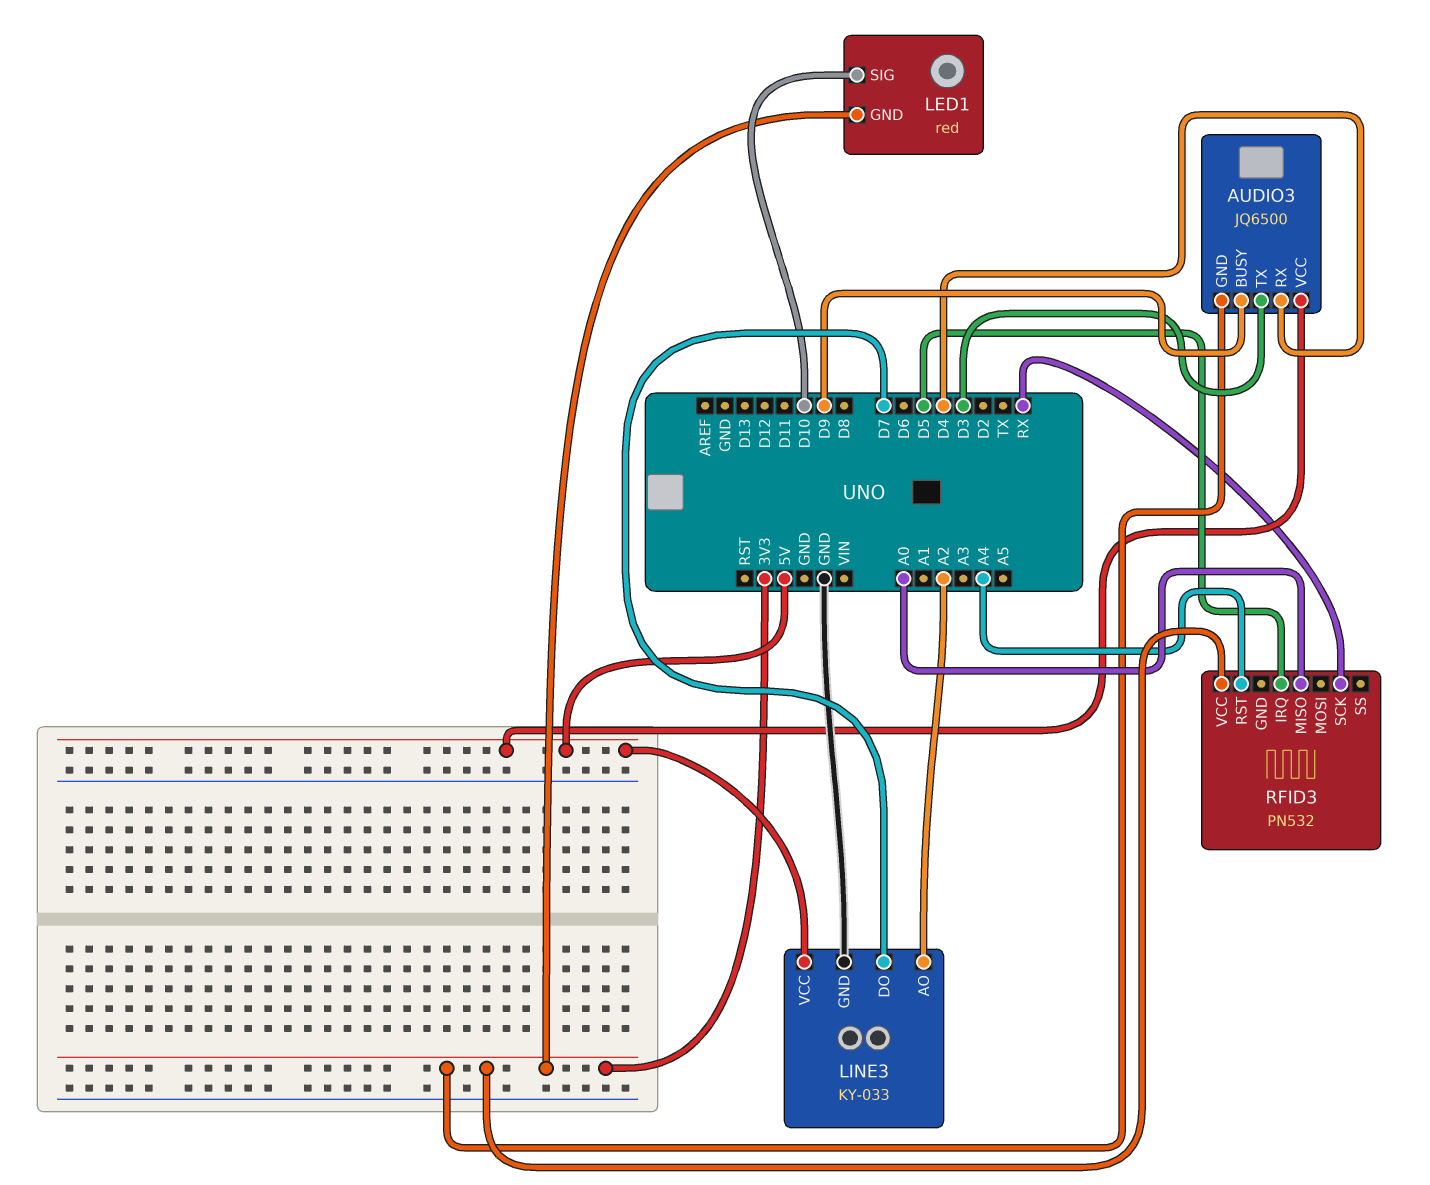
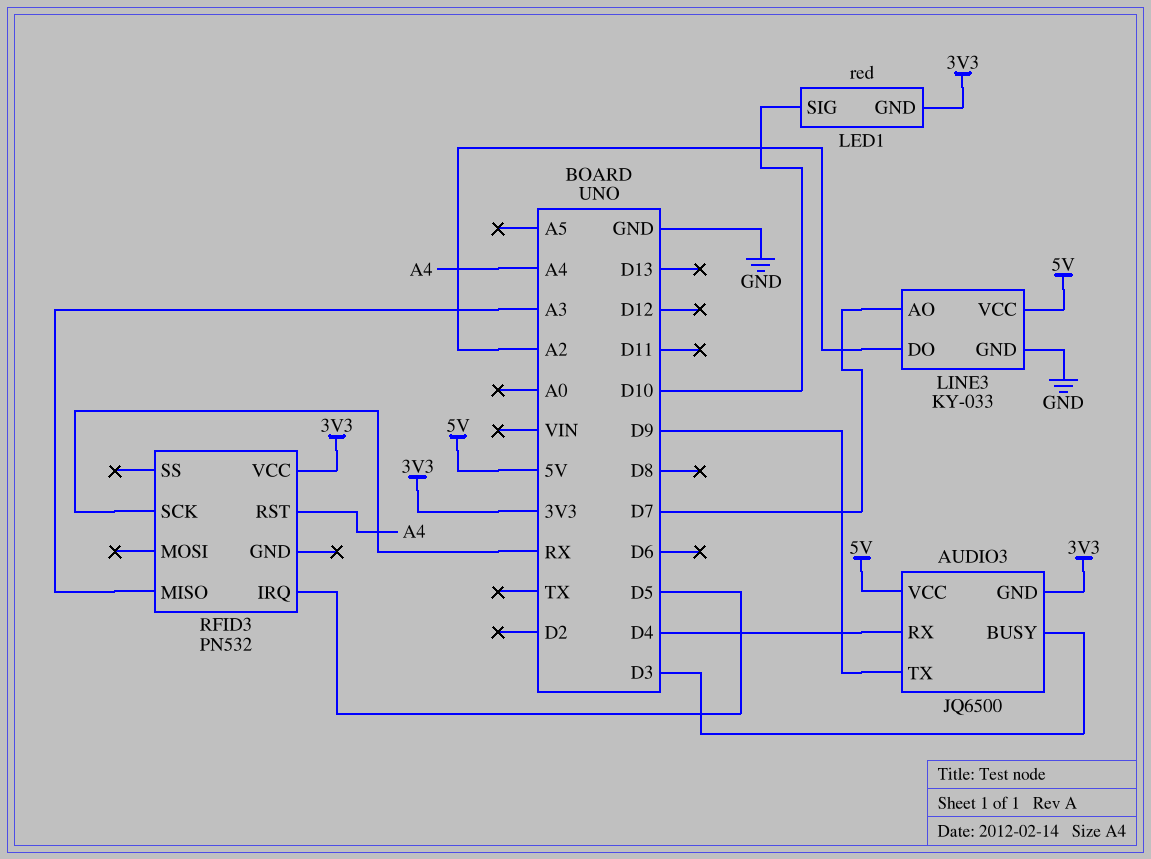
AUDIO3 pin BUSY: D9 -> D3
AUDIO3 pin TX: D3 -> D9
LINE3 pin AO: A2 -> D7
LINE3 pin DO: D7 -> A2
RFID3 pin MISO: A0 -> A3

